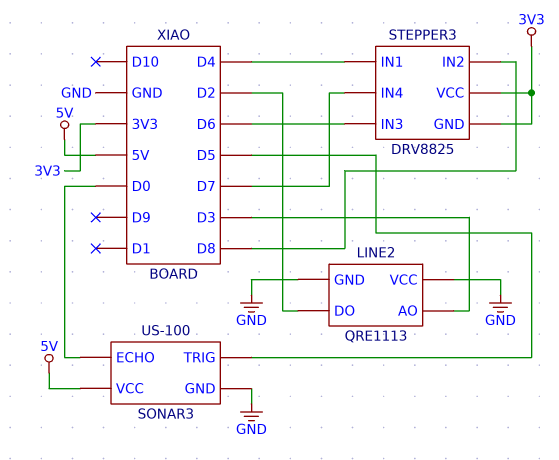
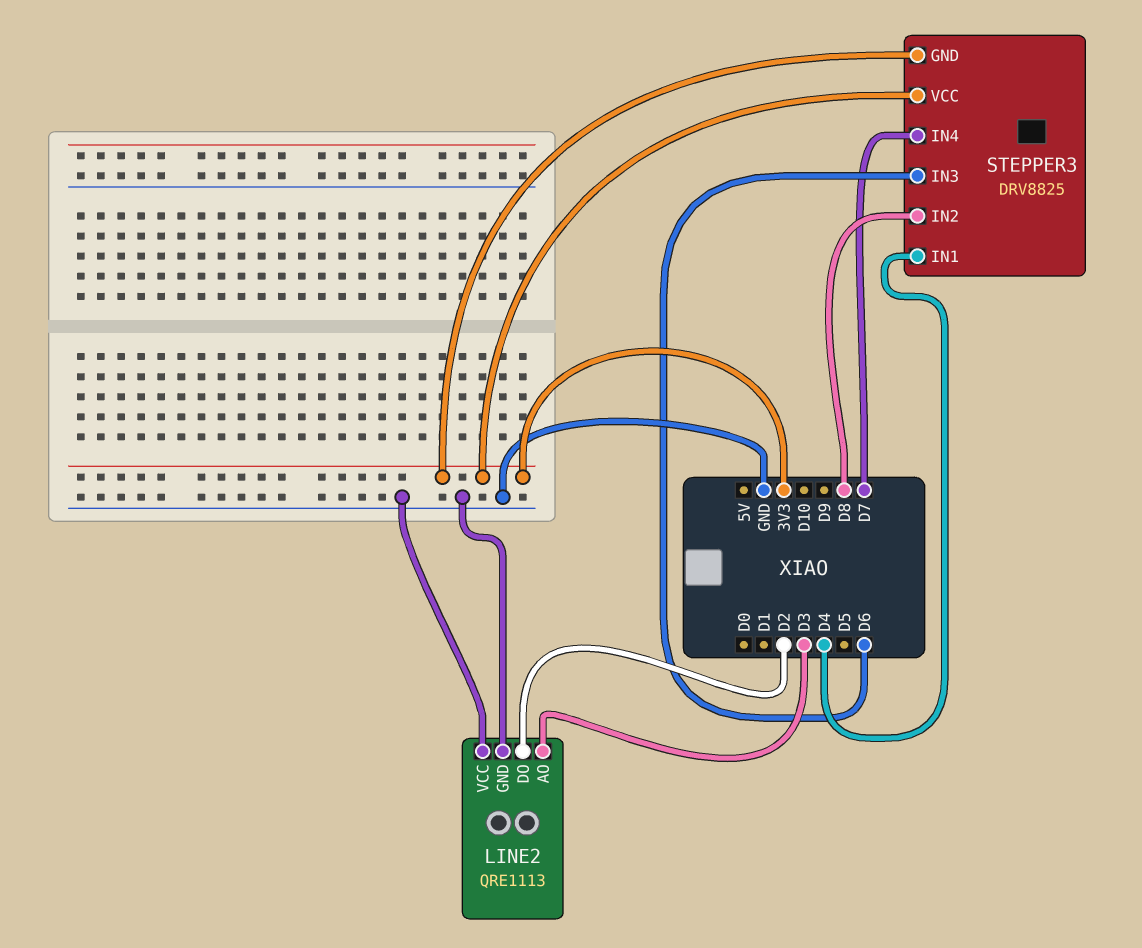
SONAR3: US-100 -> none
SONAR3 pin ECHO: D0 -> none
SONAR3 pin GND: GND -> none
SONAR3 pin TRIG: D5 -> none
SONAR3 pin VCC: 5V -> none

